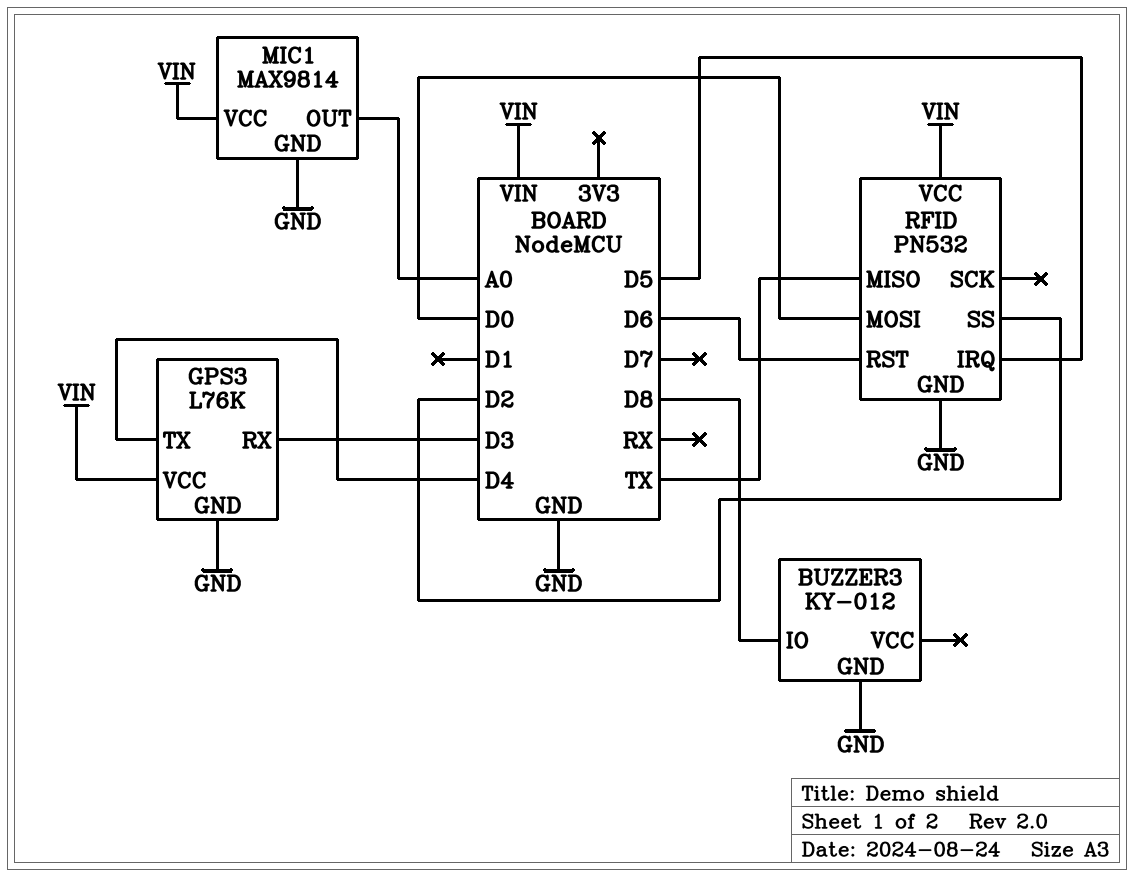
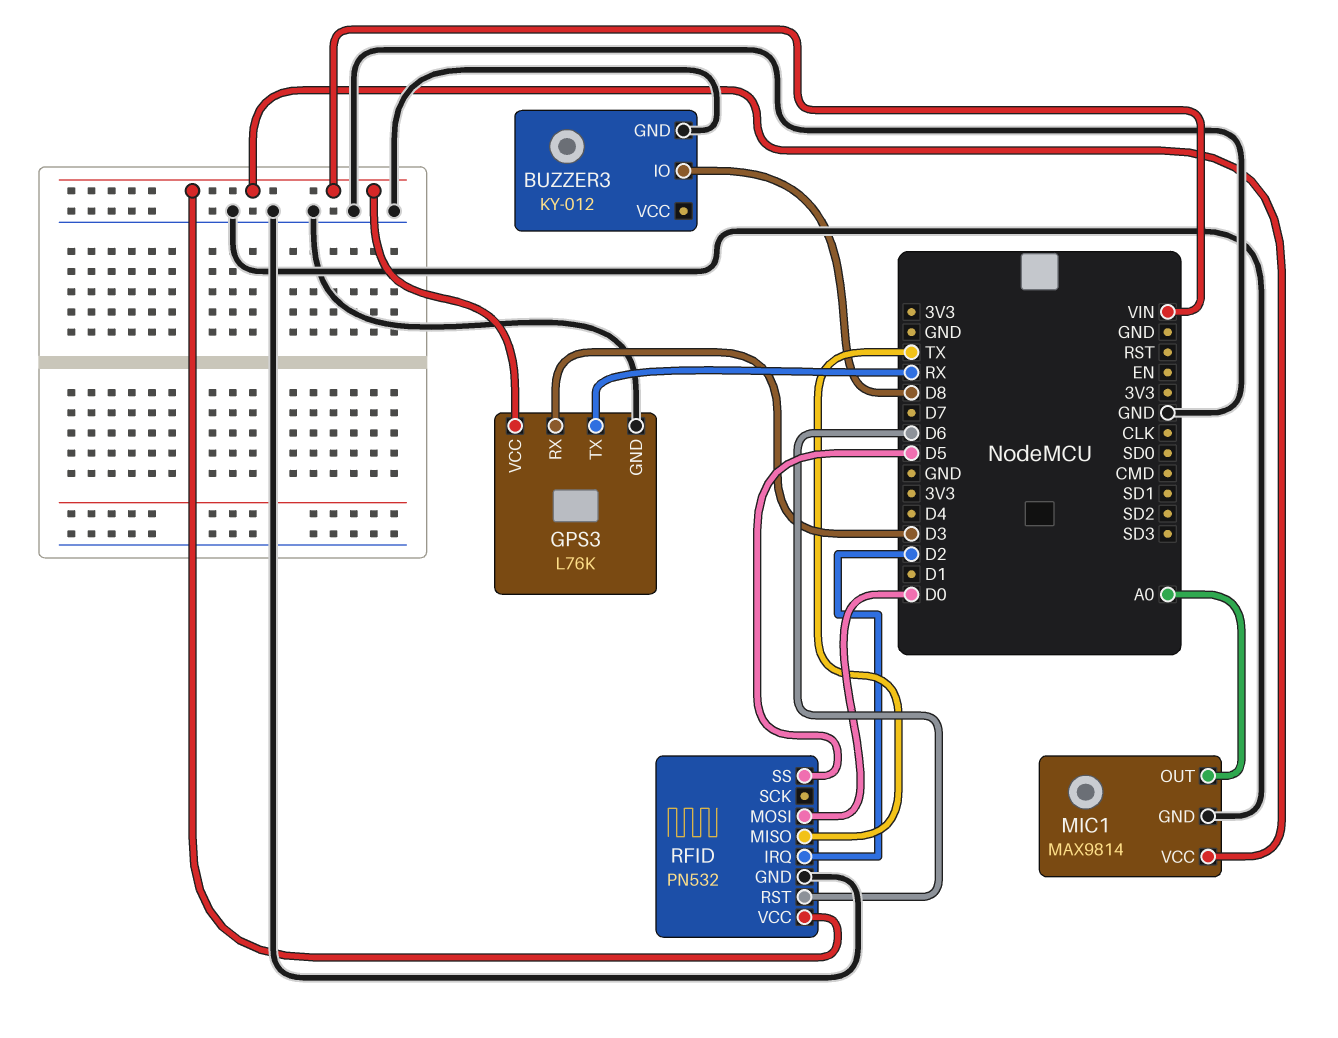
GPS3 pin TX: D4 -> RX
RFID pin IRQ: D5 -> D2
RFID pin SS: D2 -> D5

